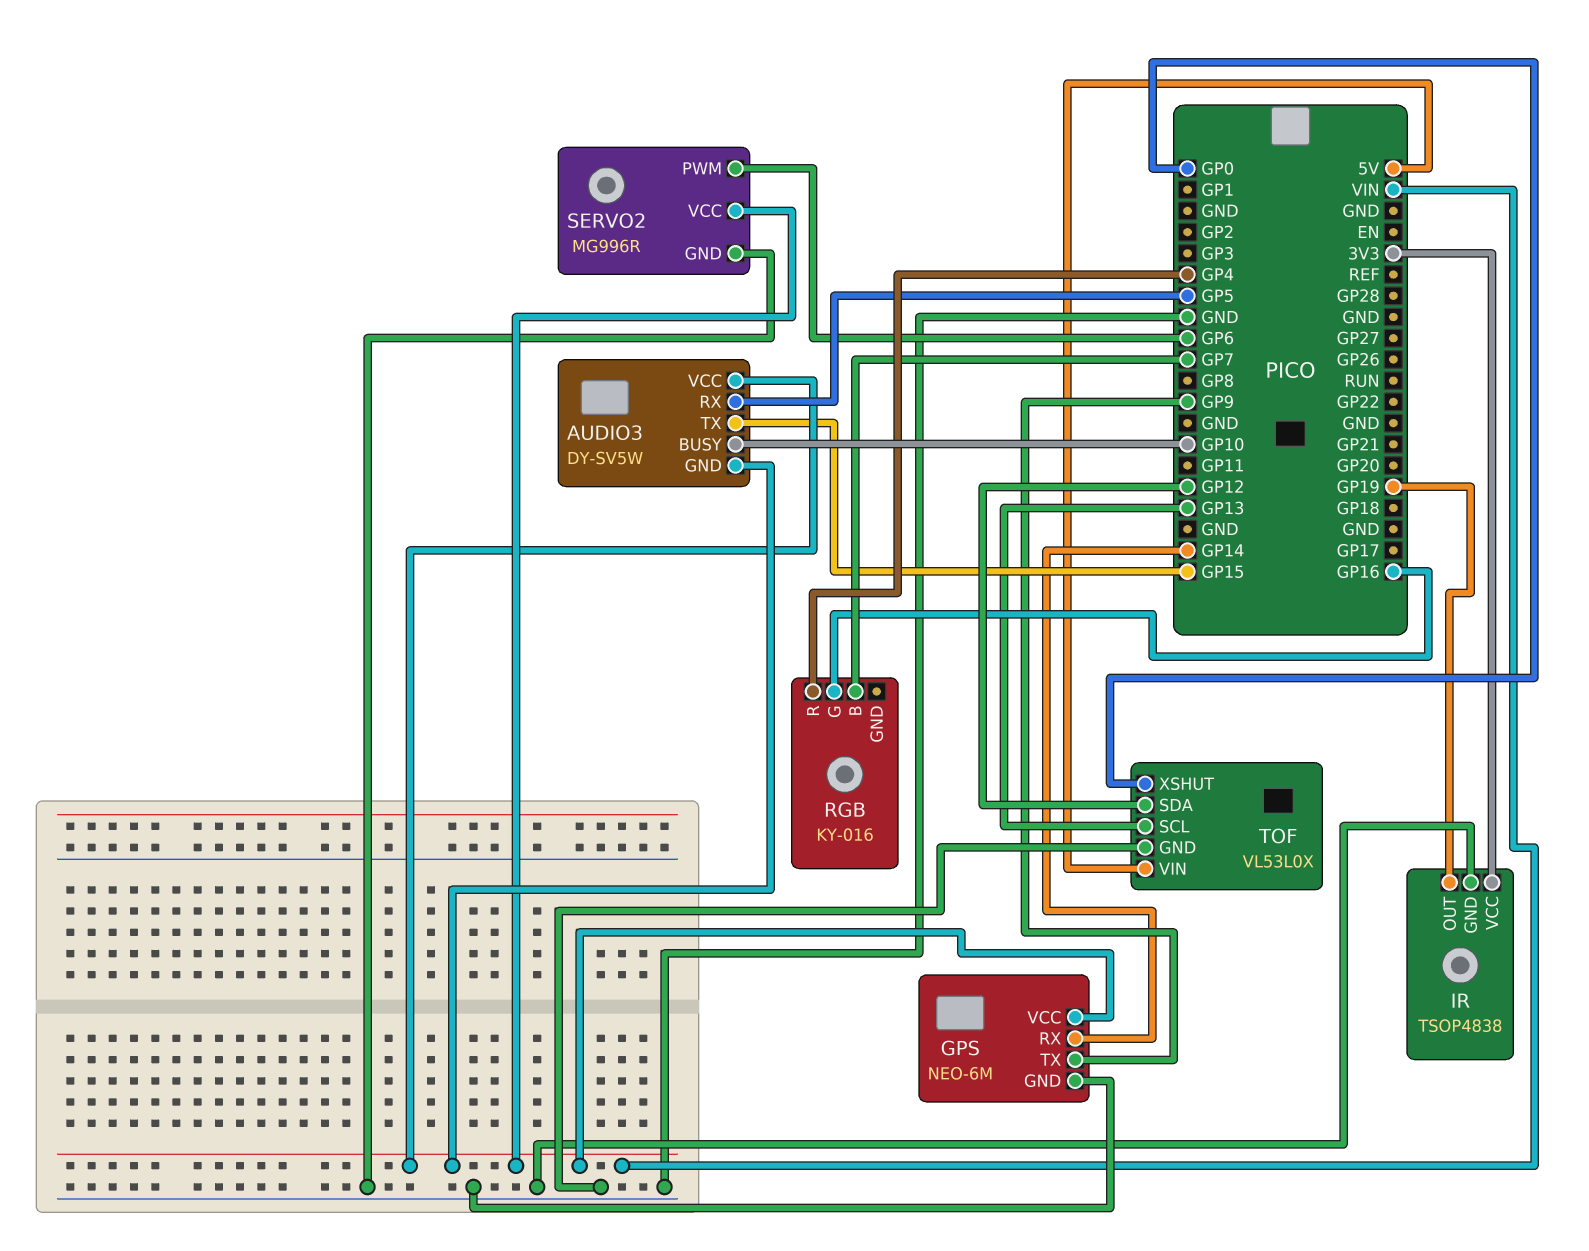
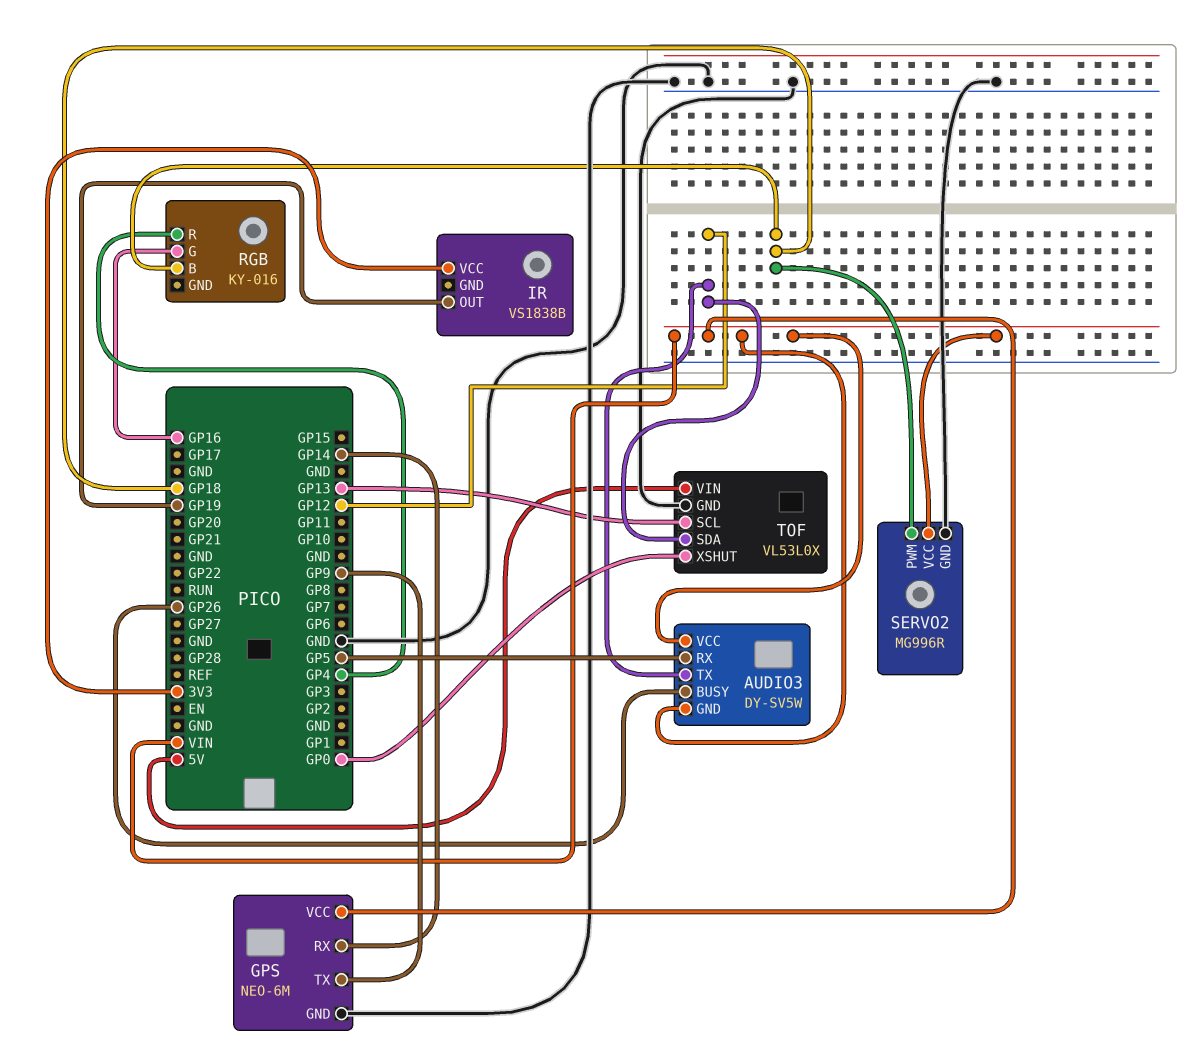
AUDIO3 pin BUSY: GP10 -> GP26
AUDIO3 pin TX: GP15 -> GP12
IR: TSOP4838 -> VS1838B
IR pin GND: GND -> none
RGB pin B: GP7 -> GP18
SERVO2 pin PWM: GP6 -> GP18

